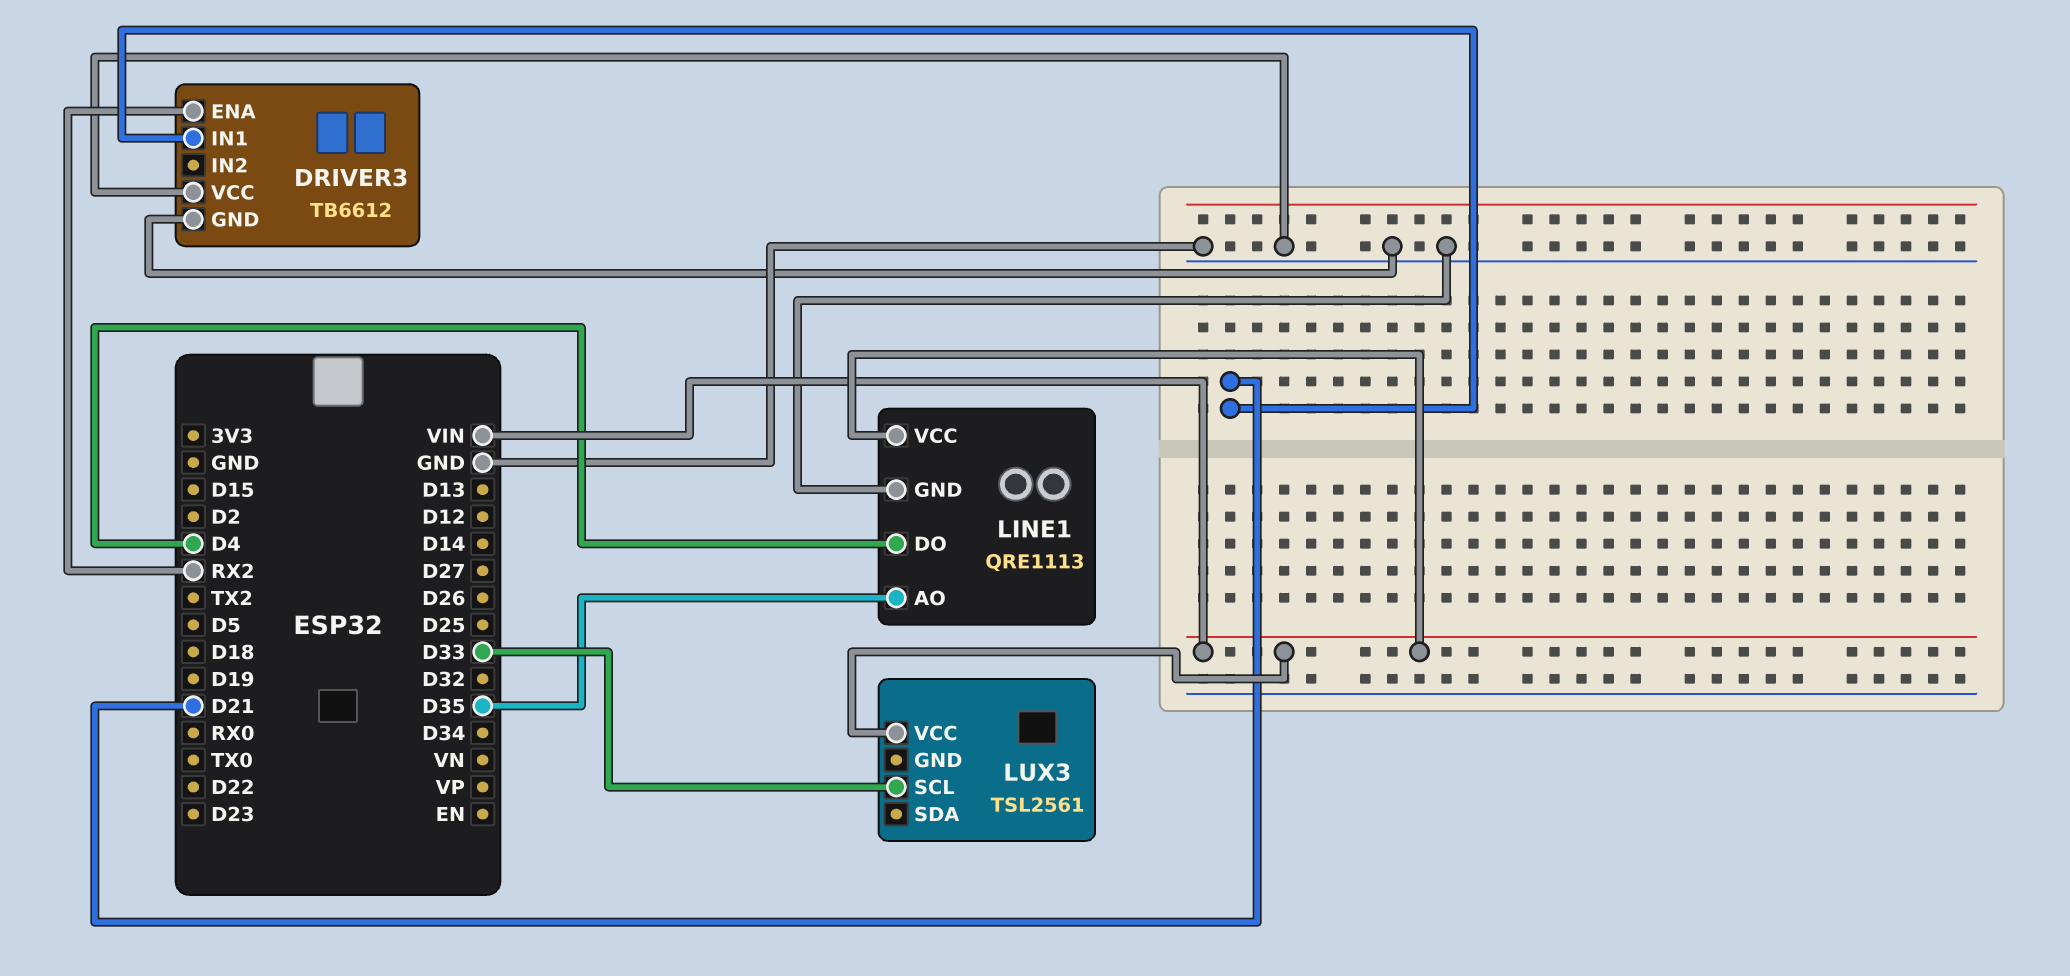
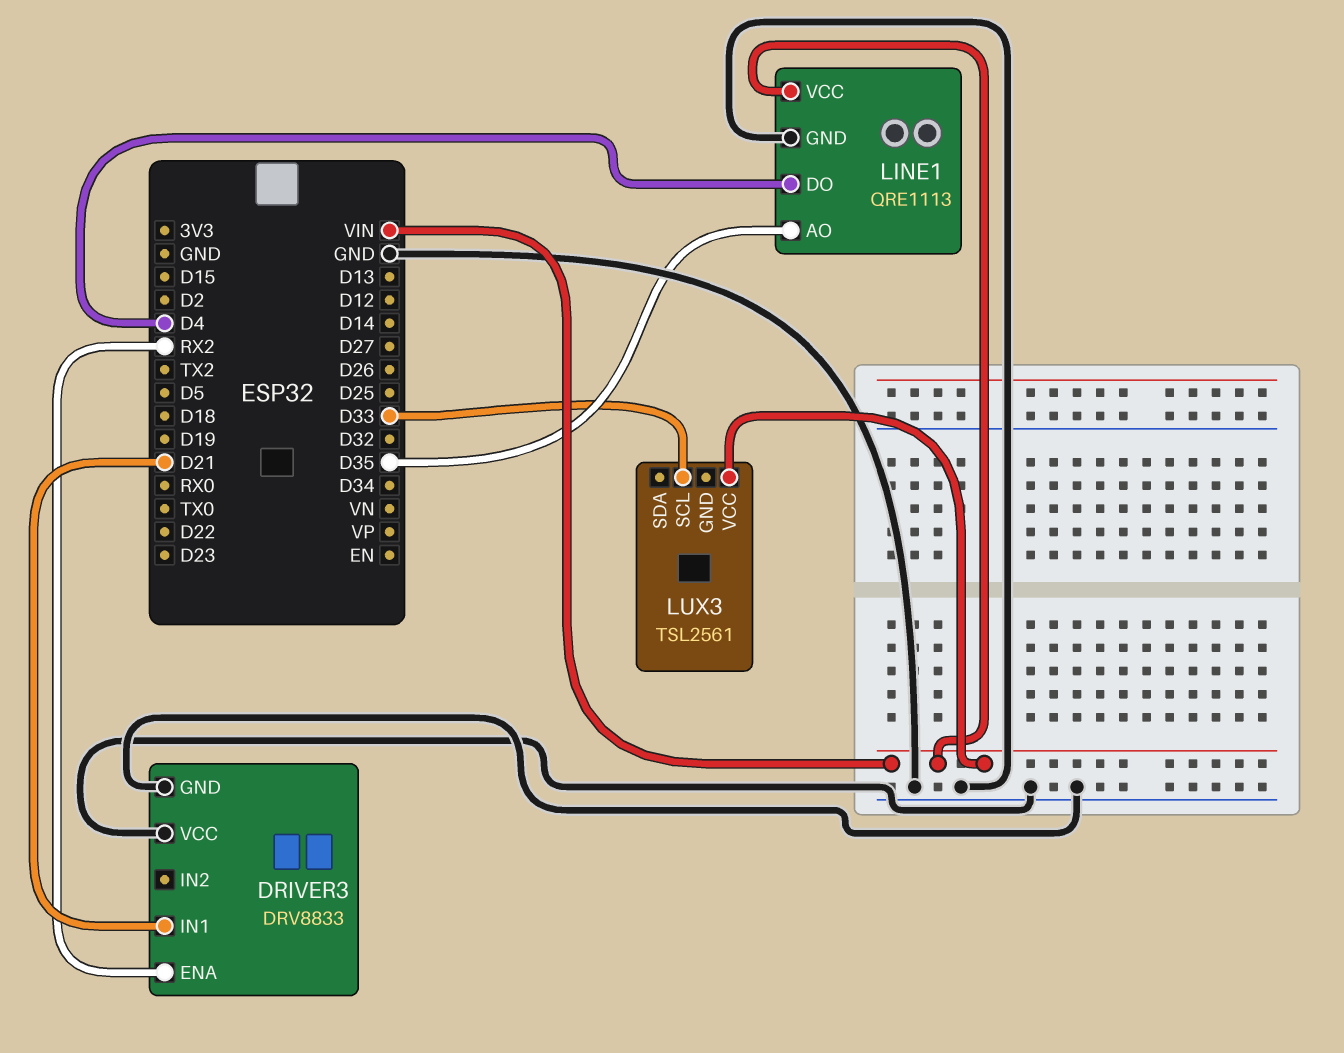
DRIVER3: TB6612 -> DRV8833

